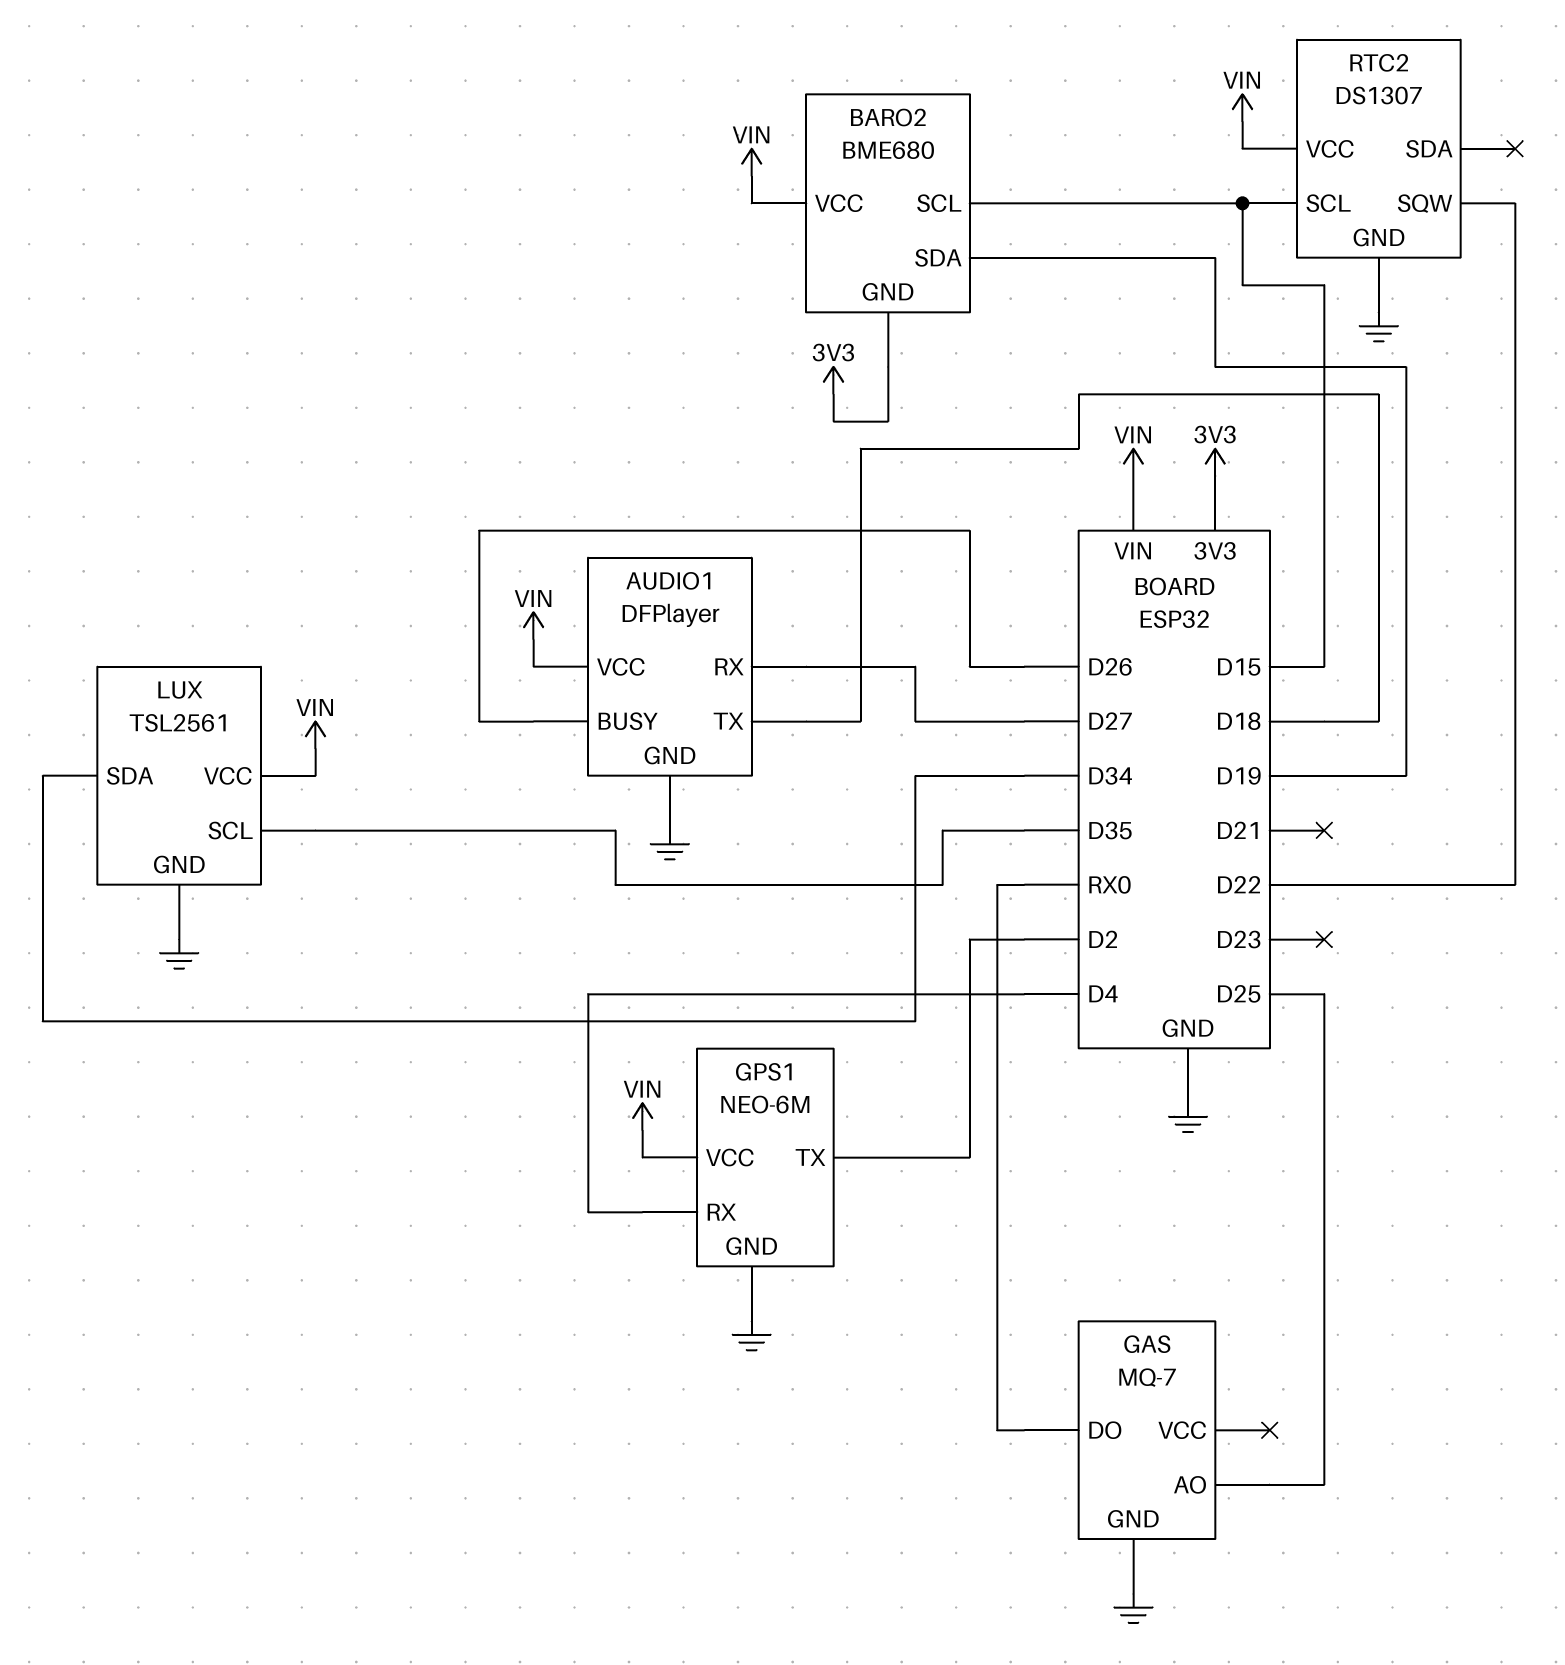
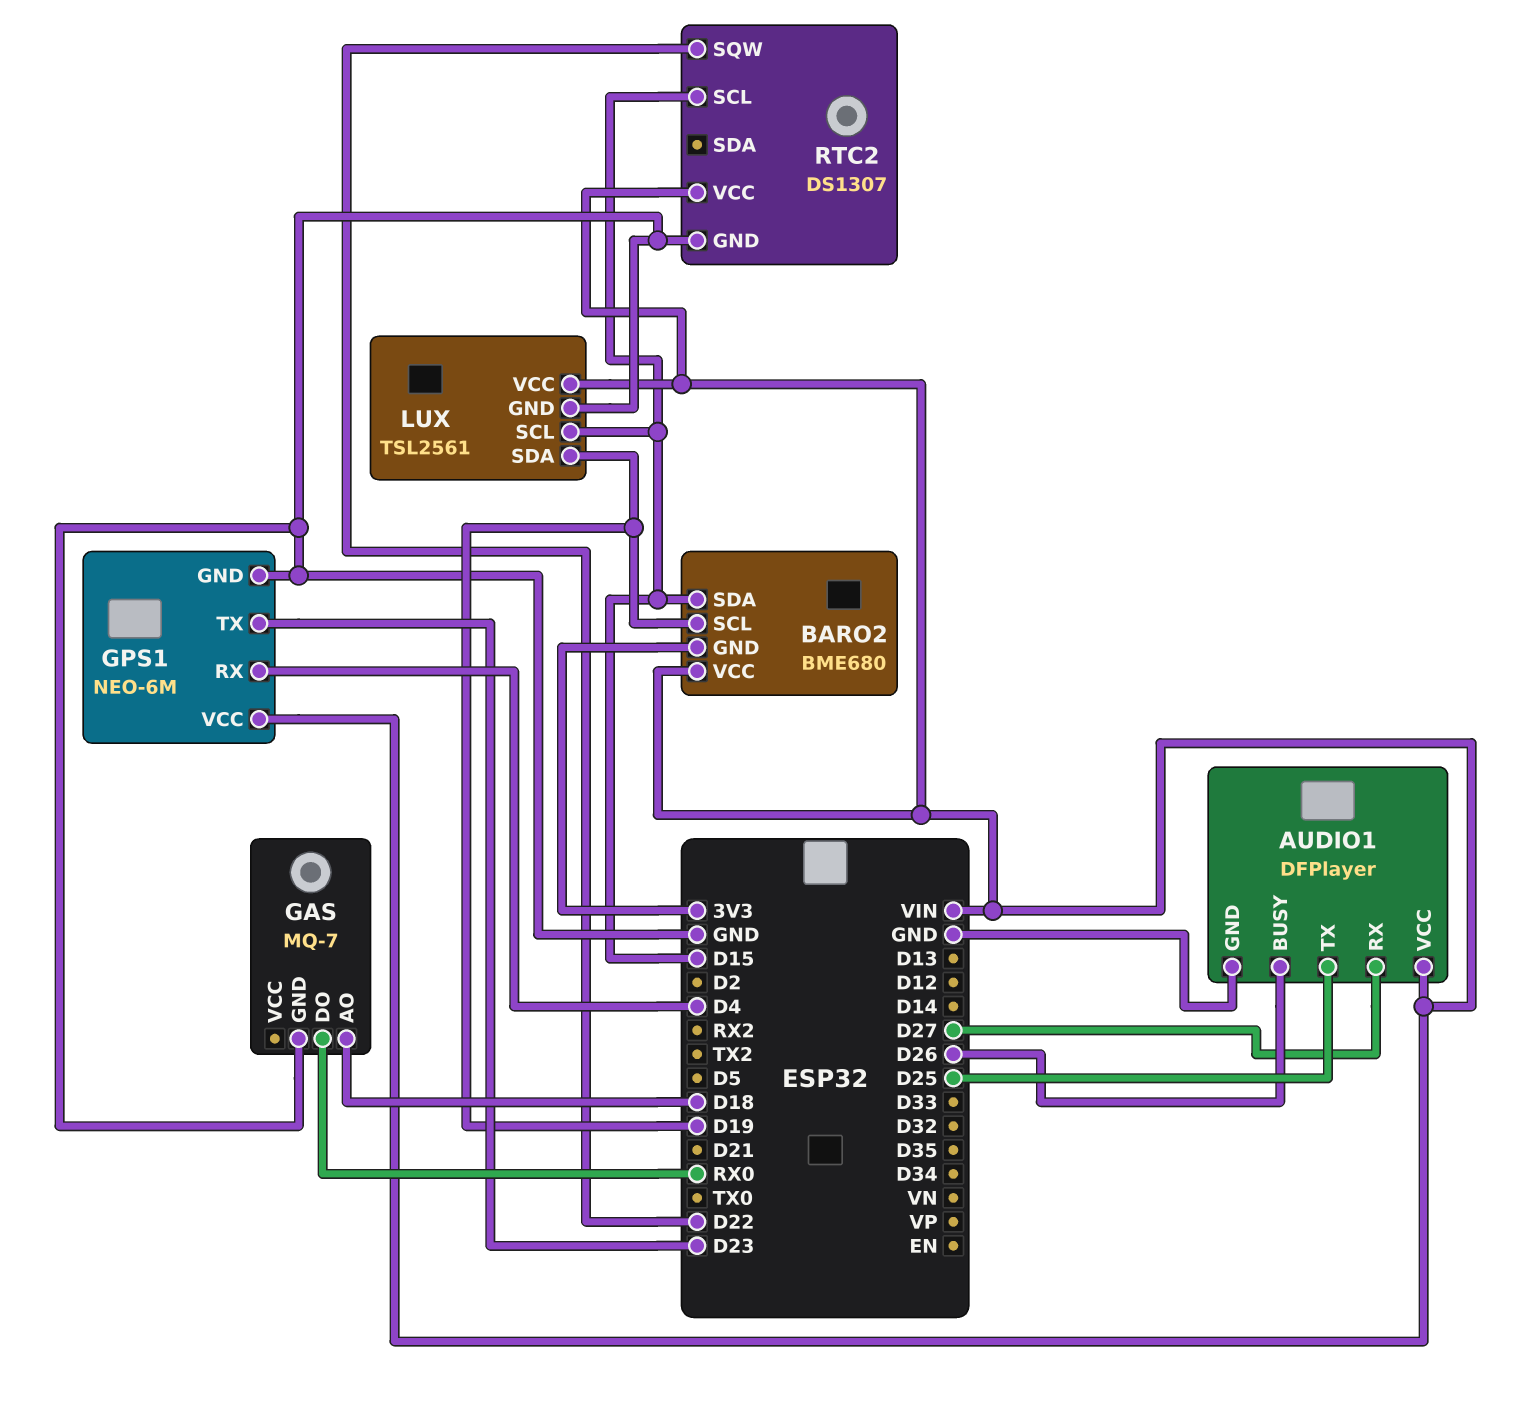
AUDIO1 pin TX: D18 -> D25
BARO2 pin SCL: D15 -> D19
BARO2 pin SDA: D19 -> D15
GAS pin AO: D25 -> D18
GPS1 pin TX: D2 -> D23
LUX pin SCL: D35 -> D15
LUX pin SDA: D34 -> D19

